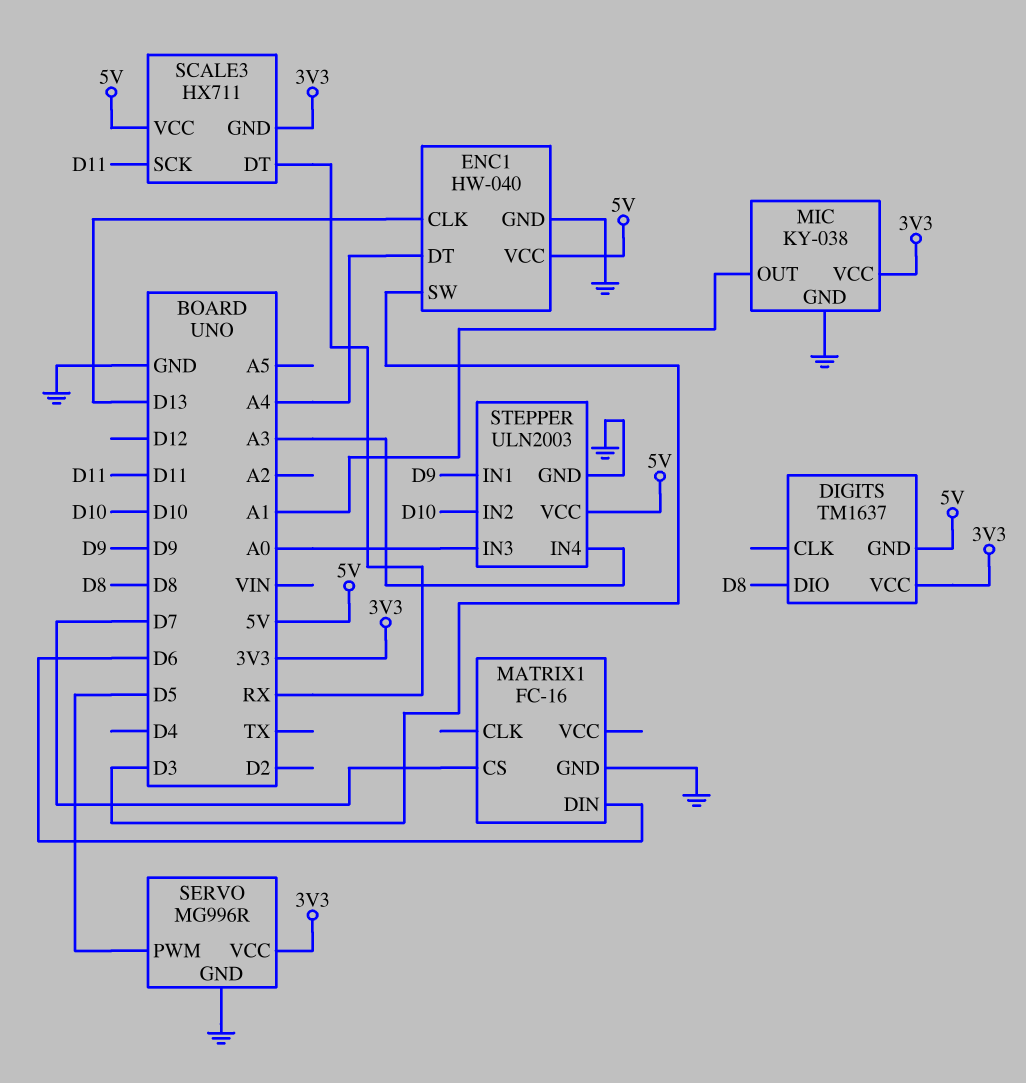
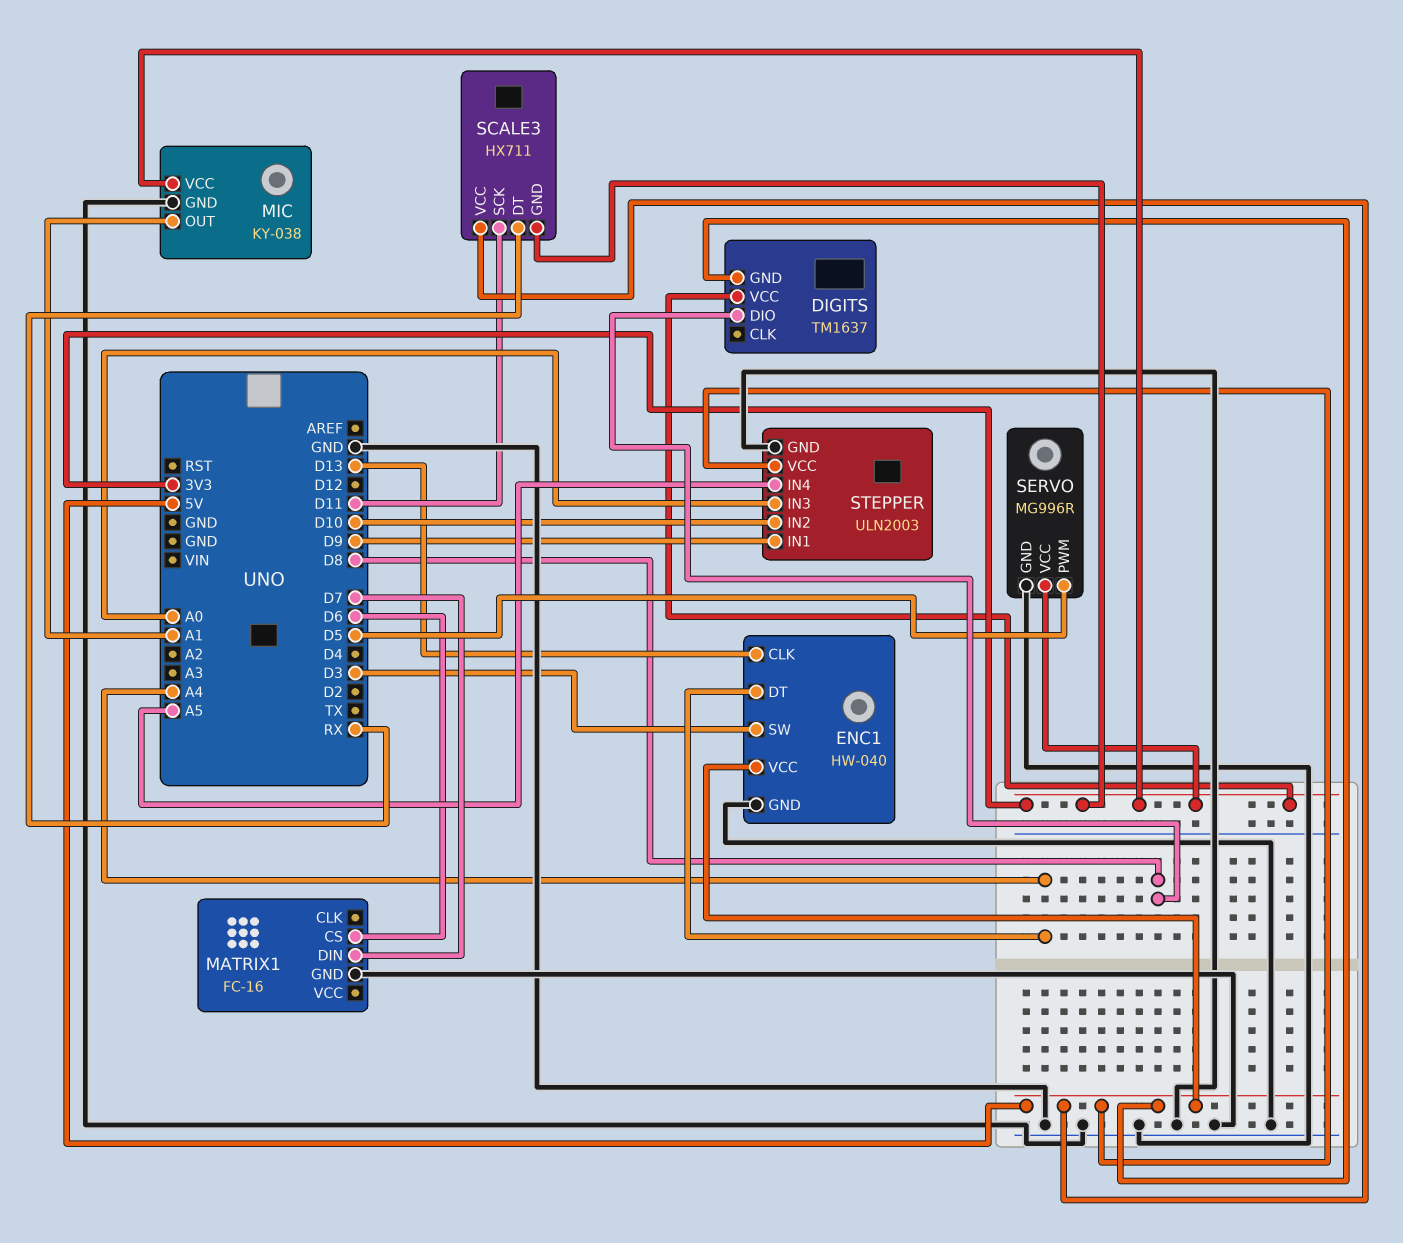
MATRIX1 pin CS: D7 -> D6
MATRIX1 pin DIN: D6 -> D7
STEPPER pin IN4: A3 -> A5

